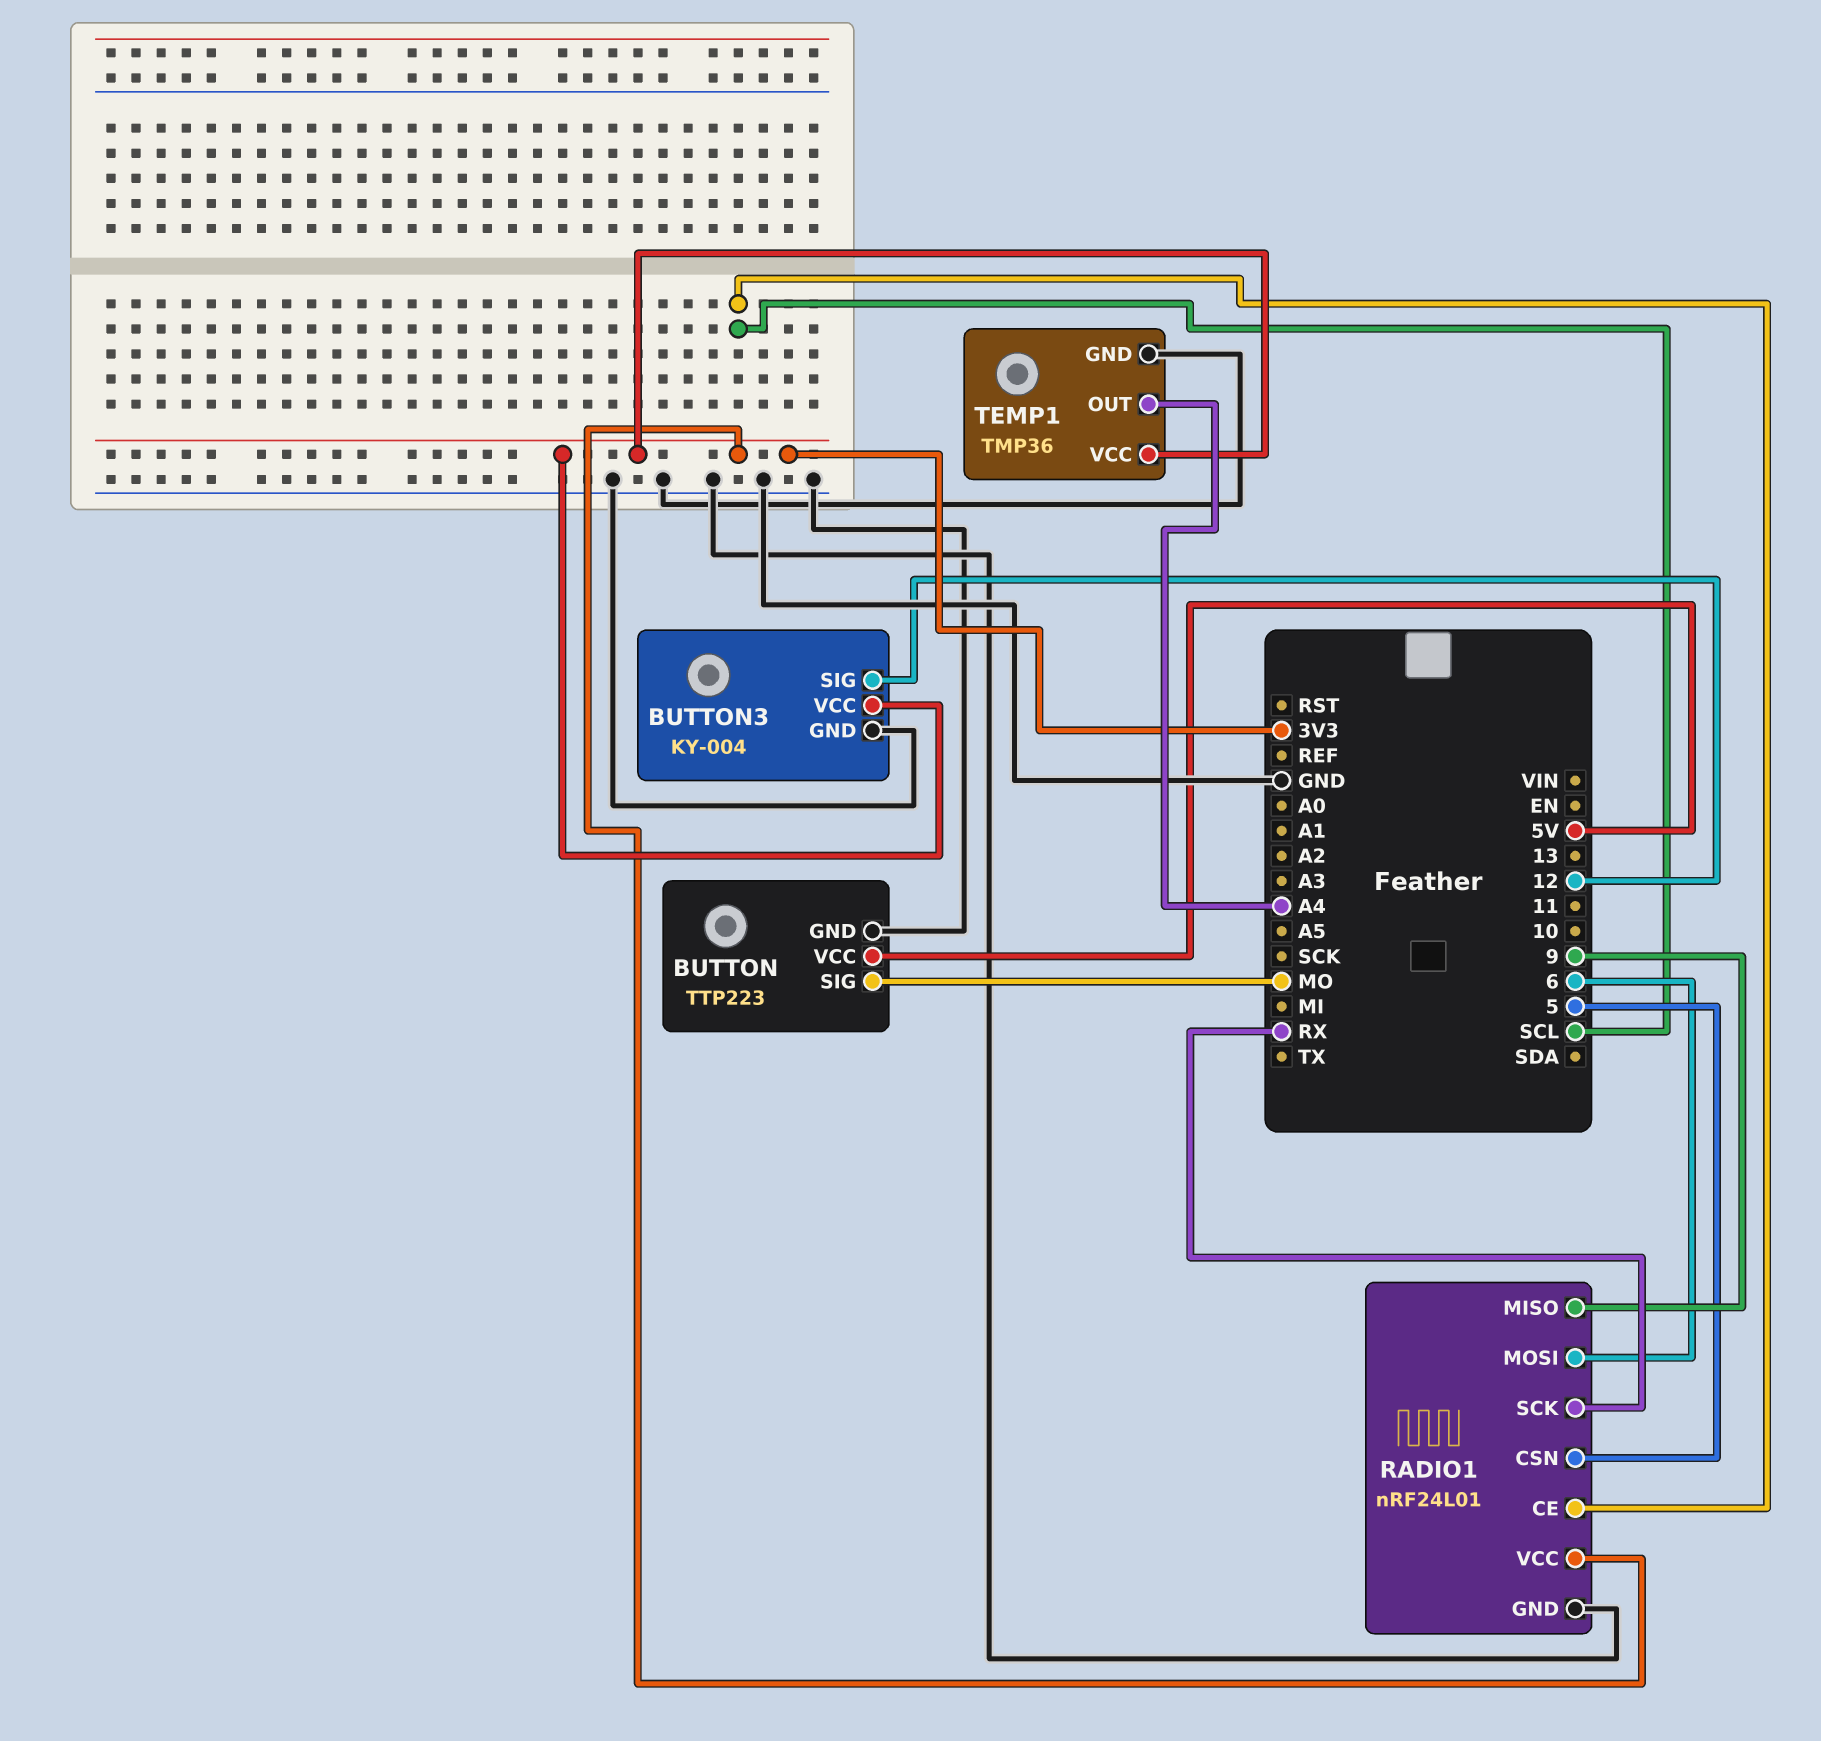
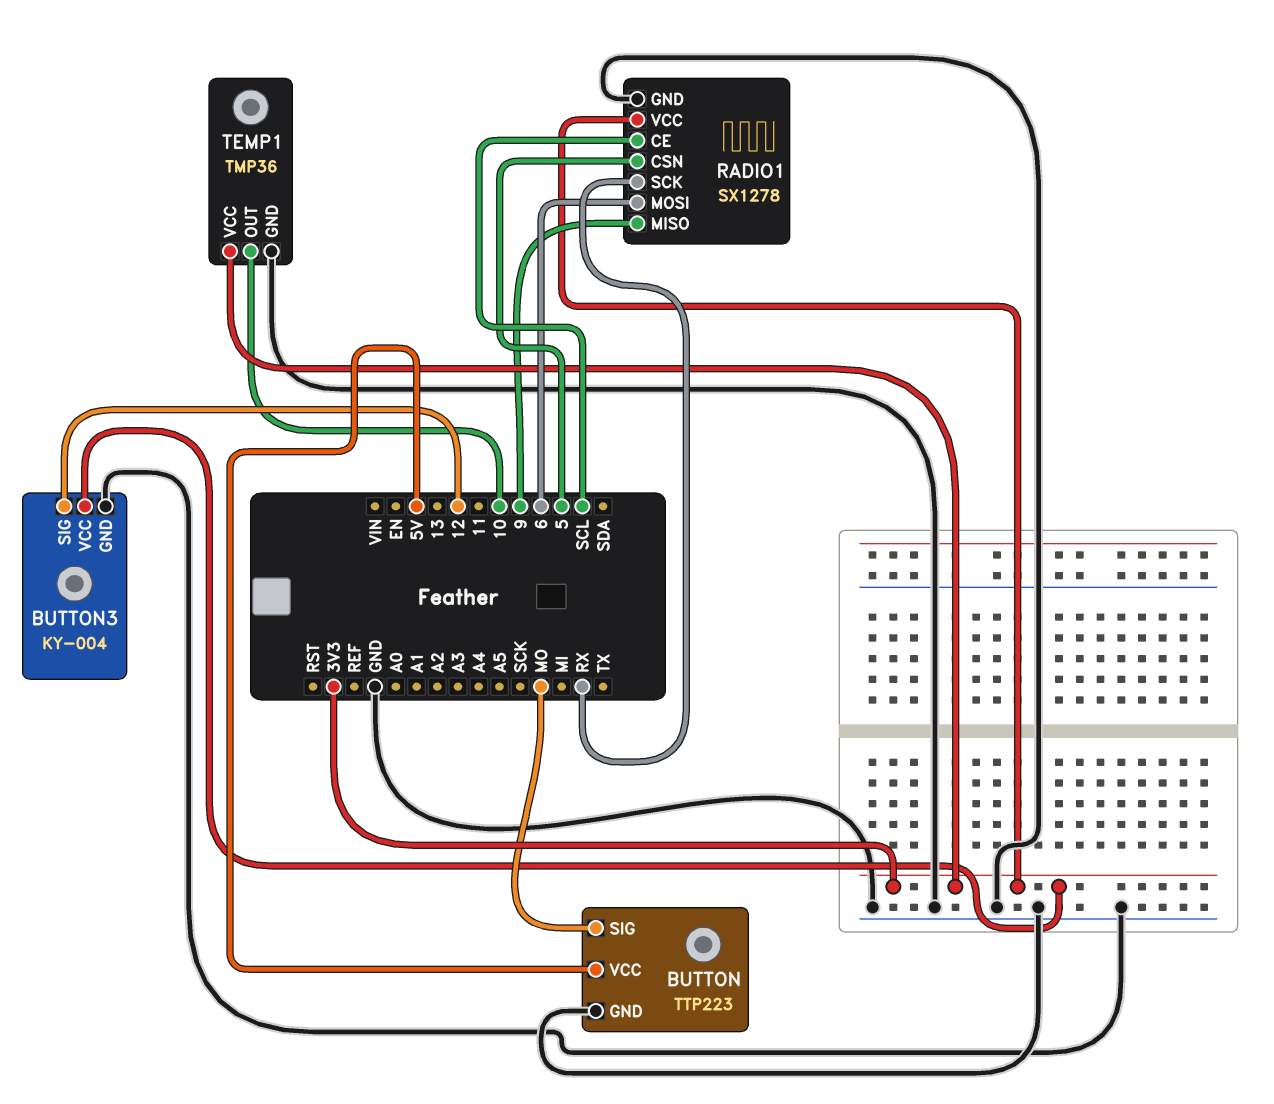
RADIO1: nRF24L01 -> SX1278
TEMP1 pin OUT: A4 -> 10

